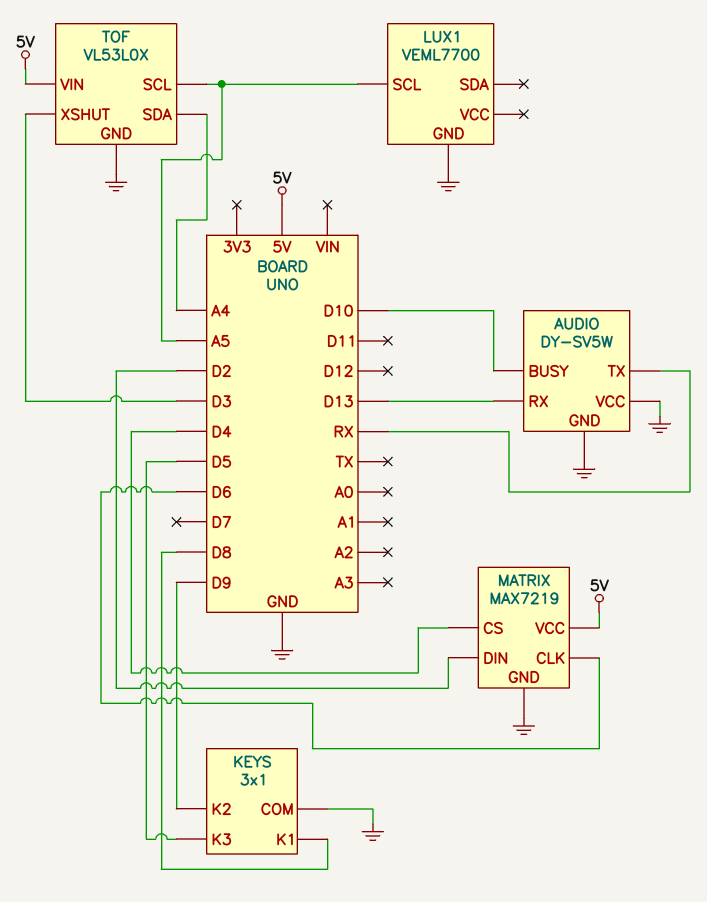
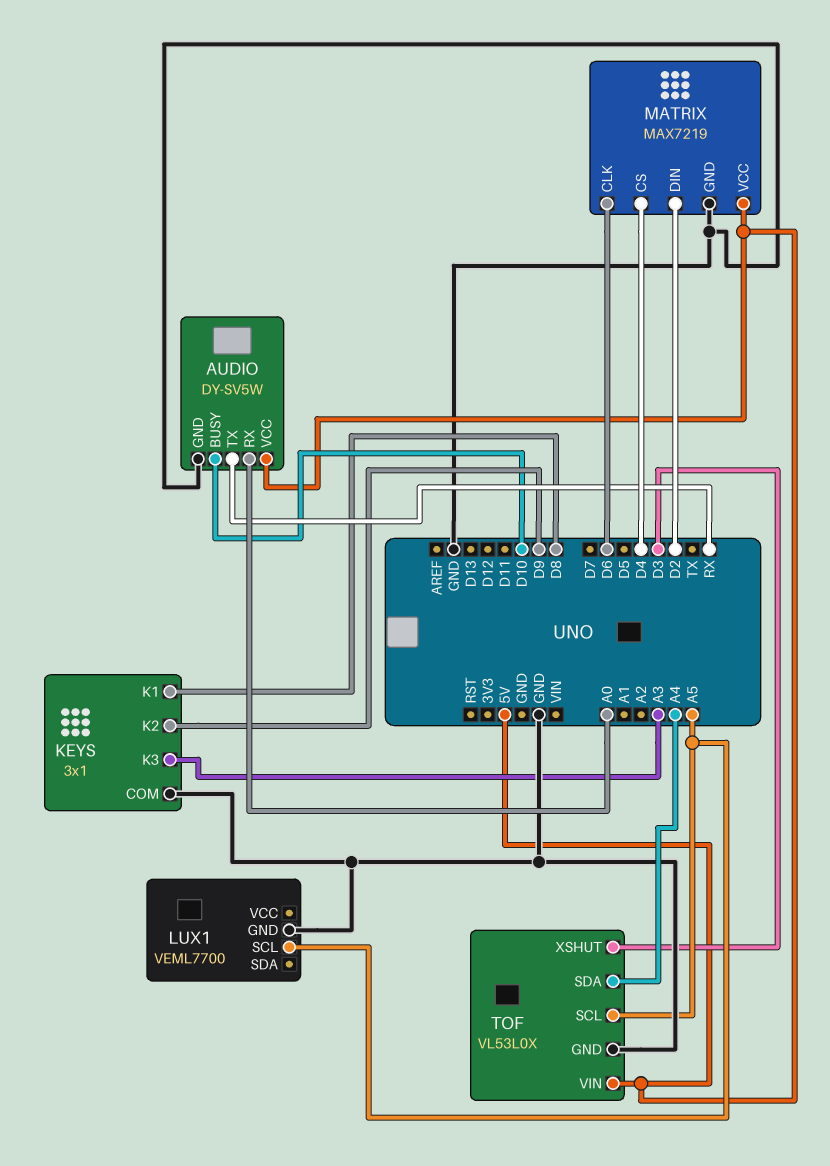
AUDIO pin RX: D13 -> A0
AUDIO pin VCC: GND -> 5V
KEYS pin K3: D5 -> A3

